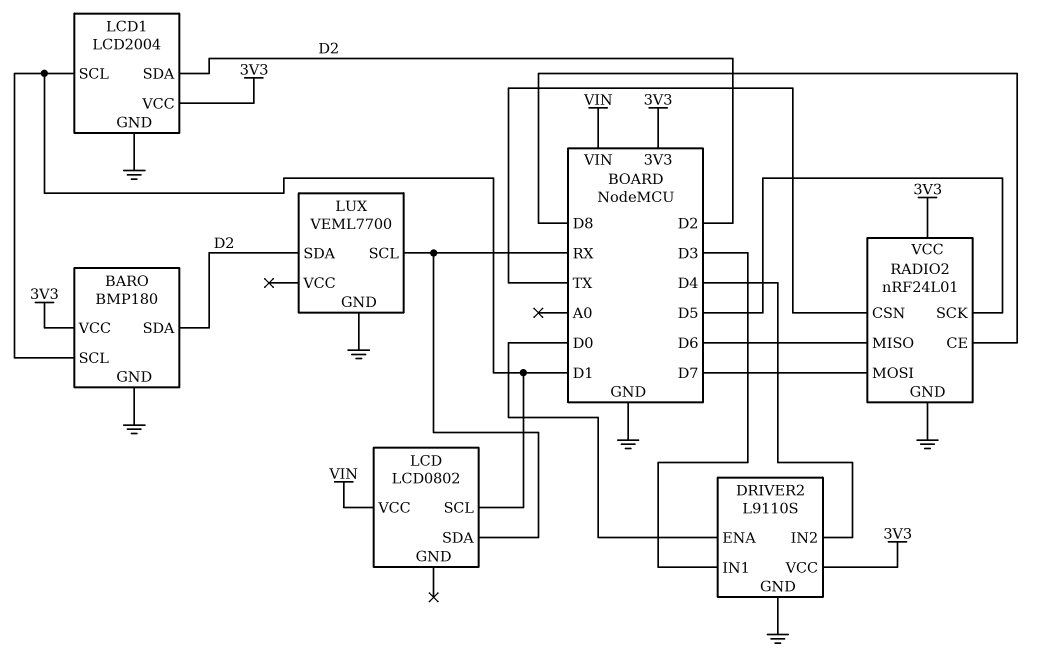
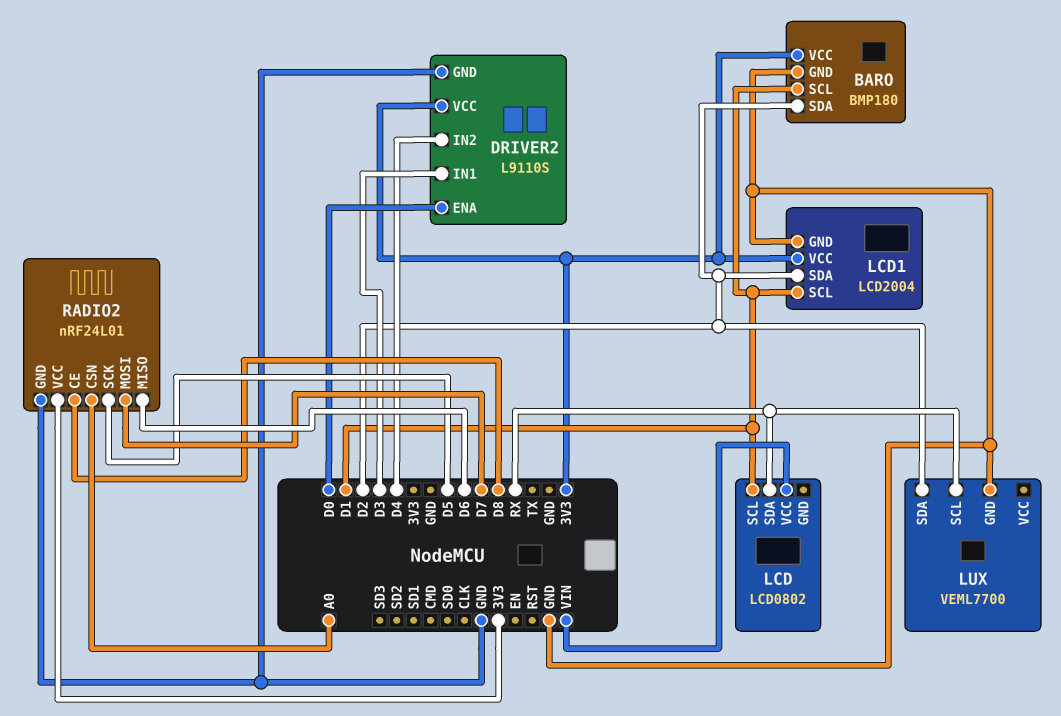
RADIO2 pin CSN: TX -> A0

